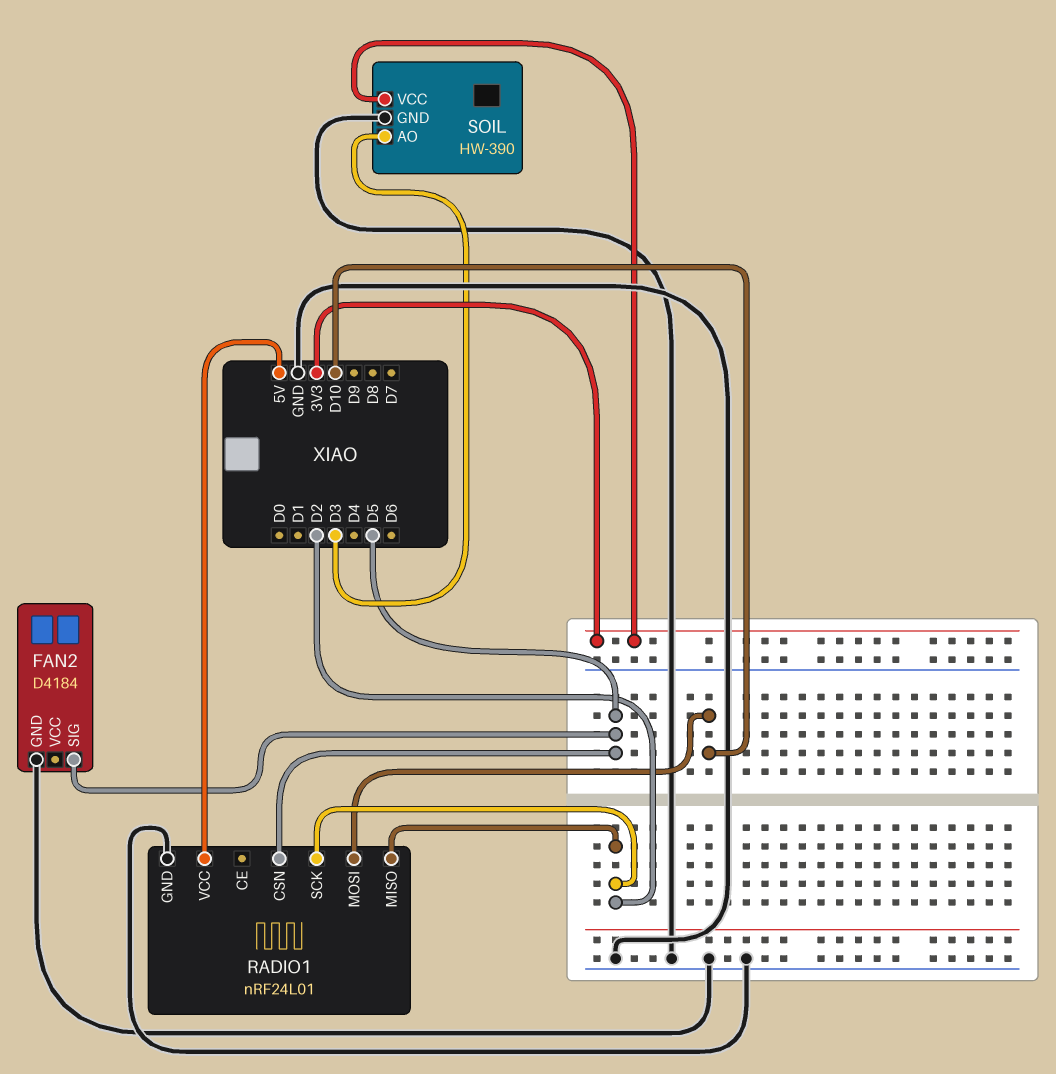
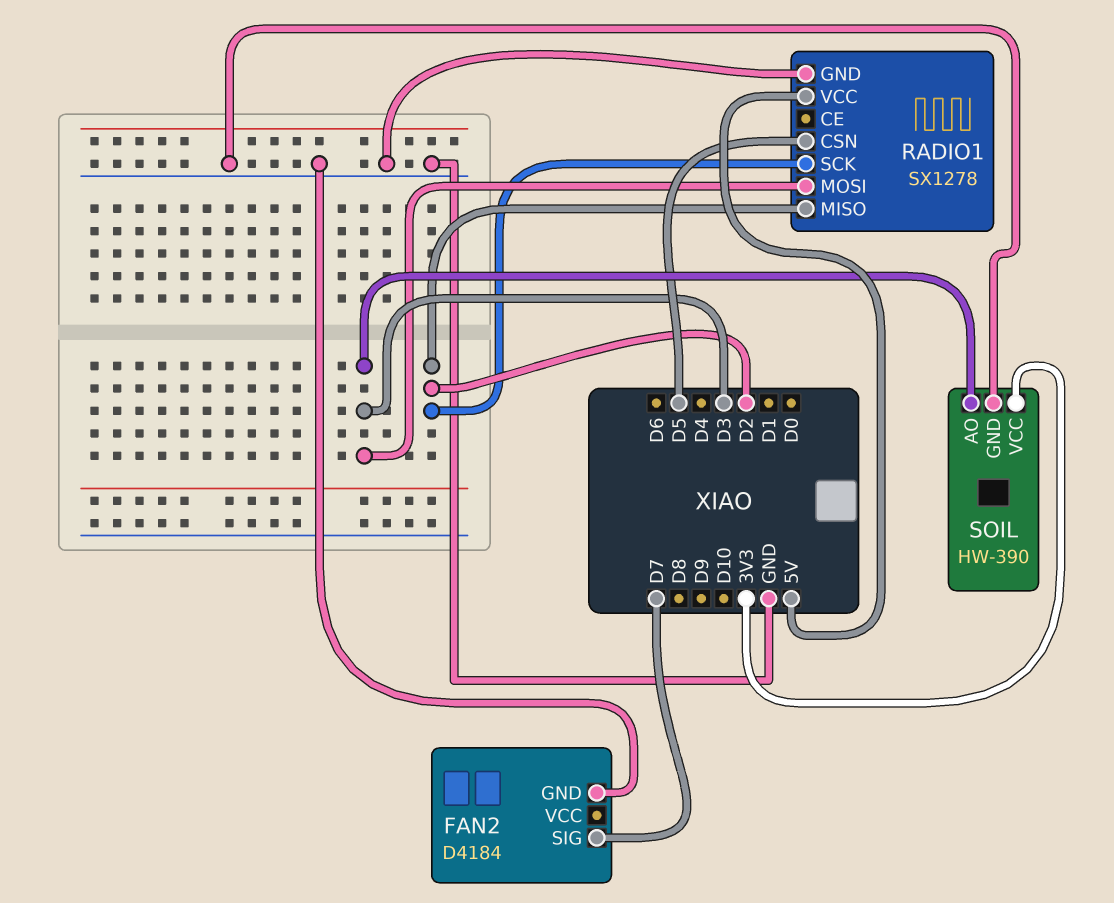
FAN2 pin SIG: D5 -> D7
RADIO1: nRF24L01 -> SX1278
RADIO1 pin MOSI: D10 -> D3

